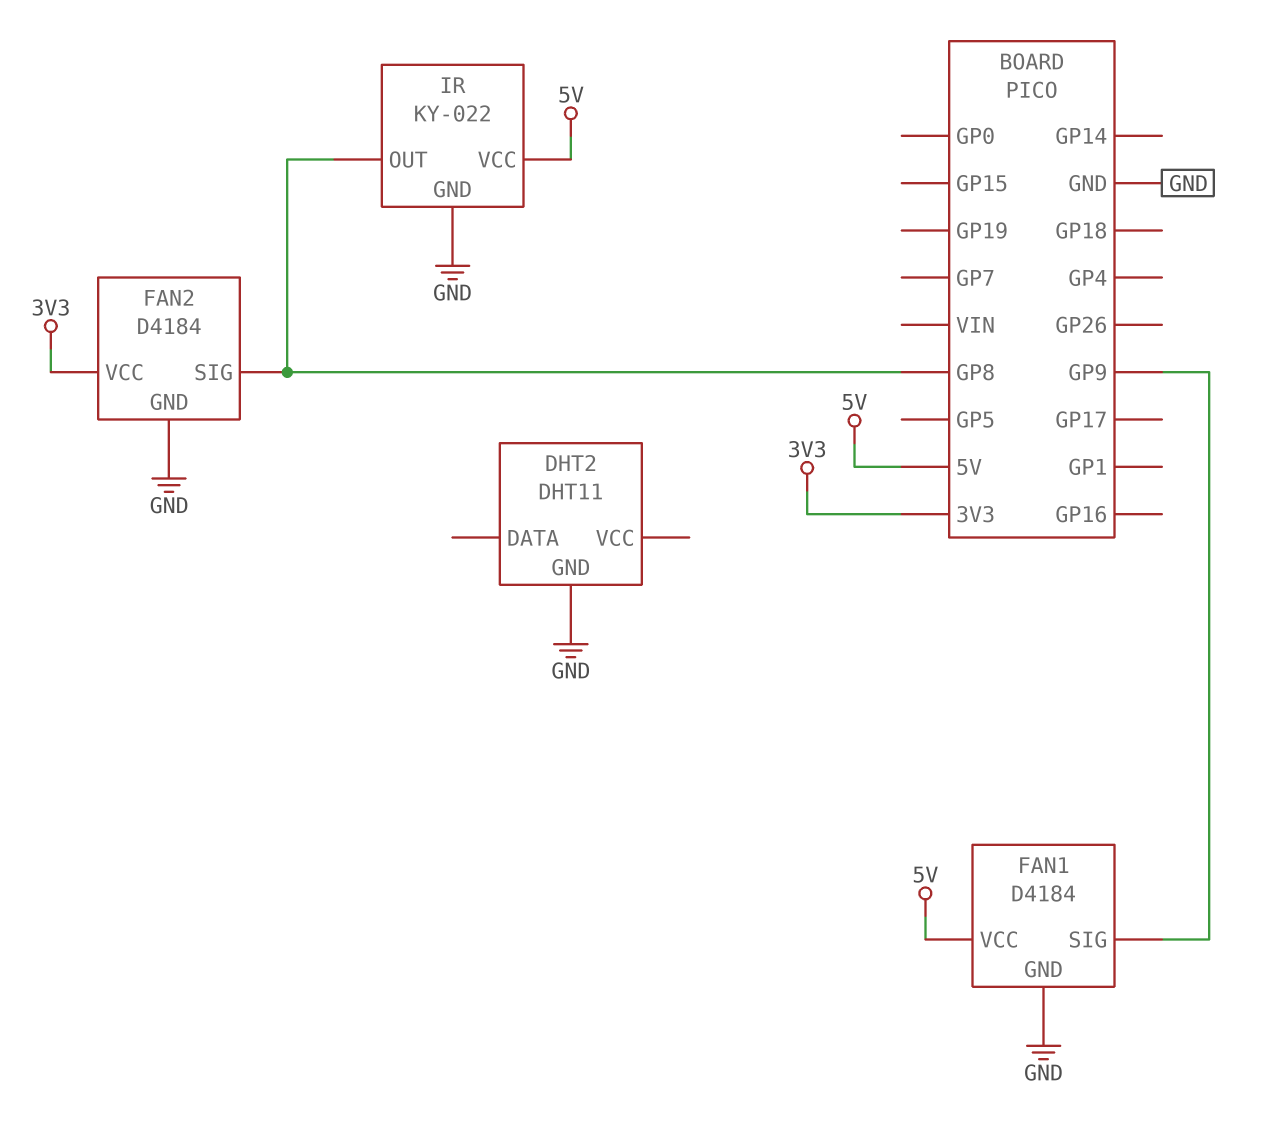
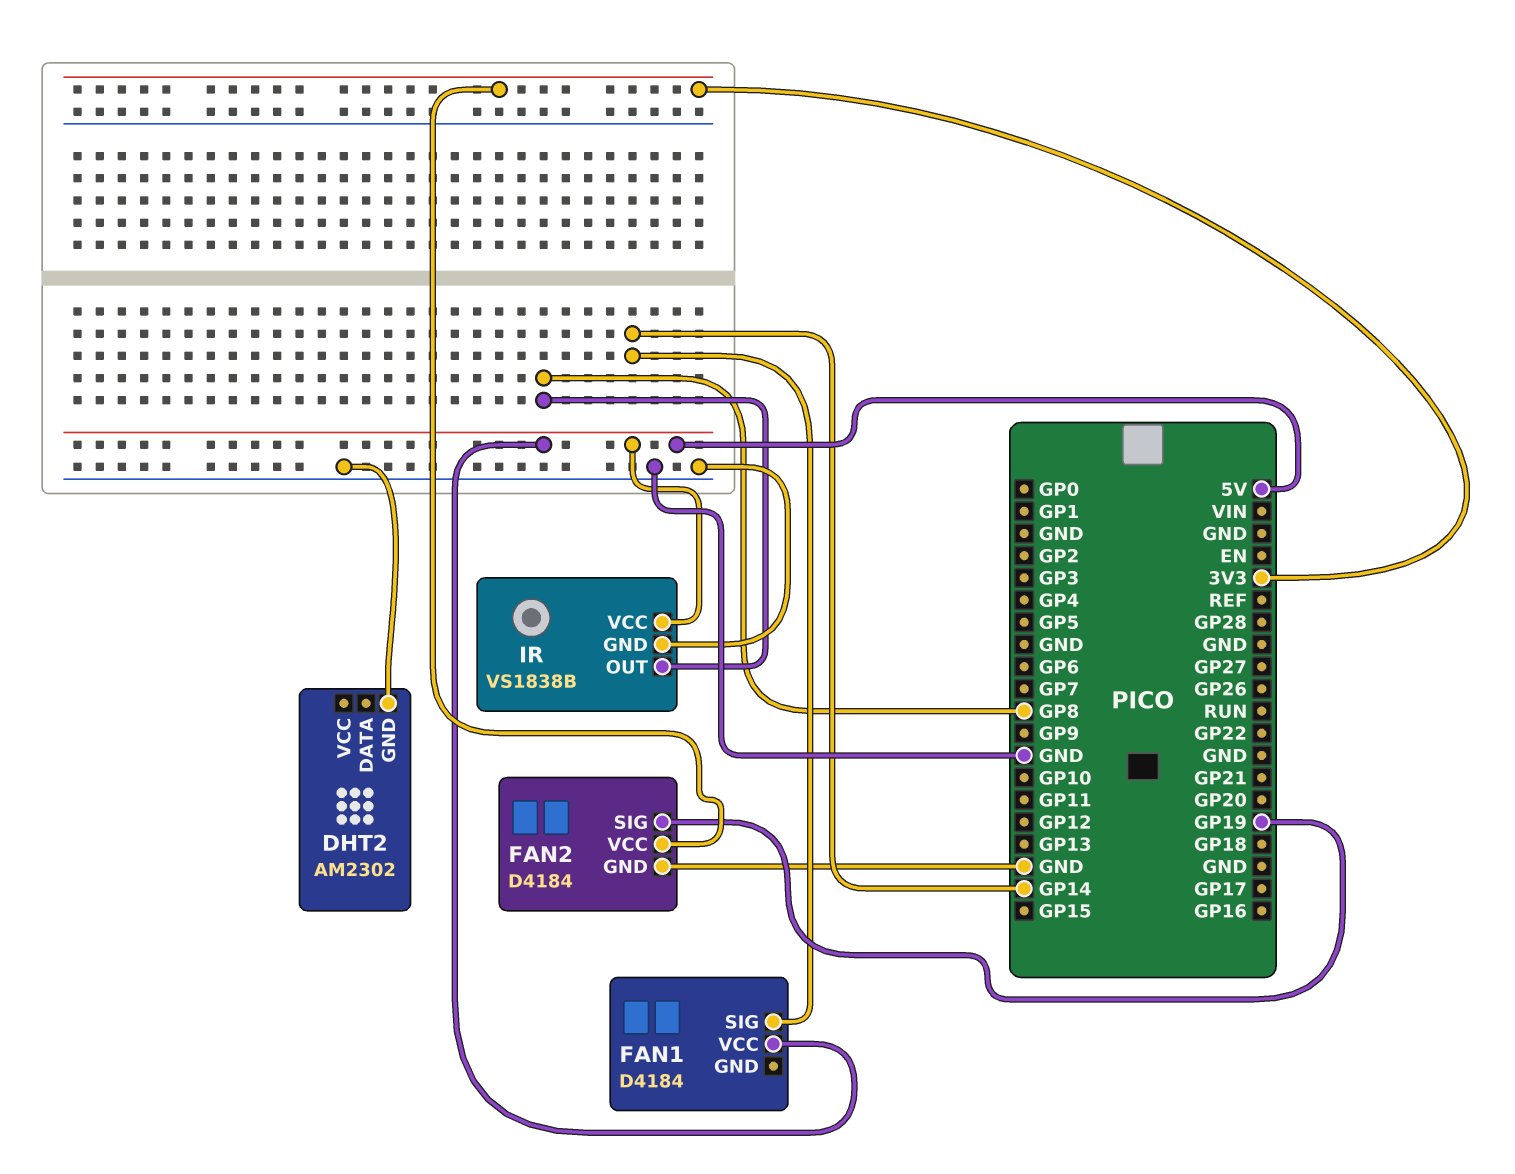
DHT2: DHT11 -> AM2302
FAN1 pin GND: GND -> none
FAN1 pin SIG: GP9 -> GP14
FAN2 pin SIG: GP8 -> GP19
IR: KY-022 -> VS1838B

